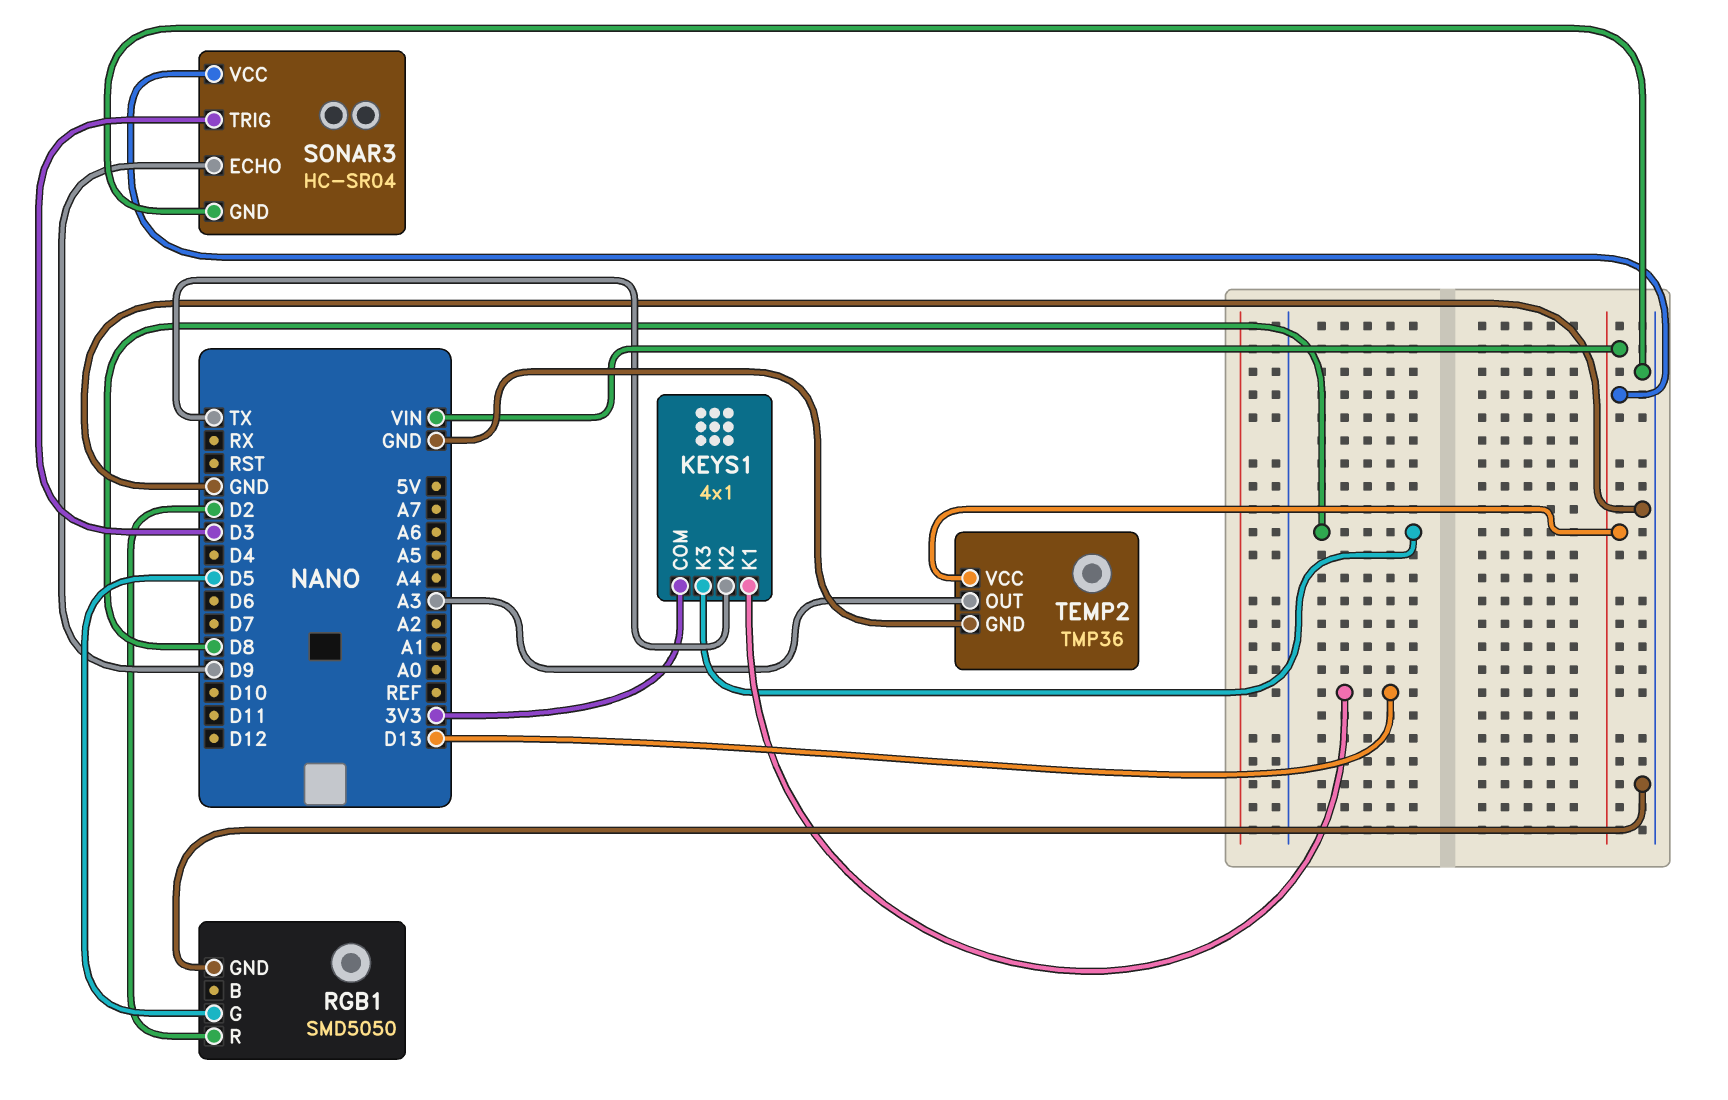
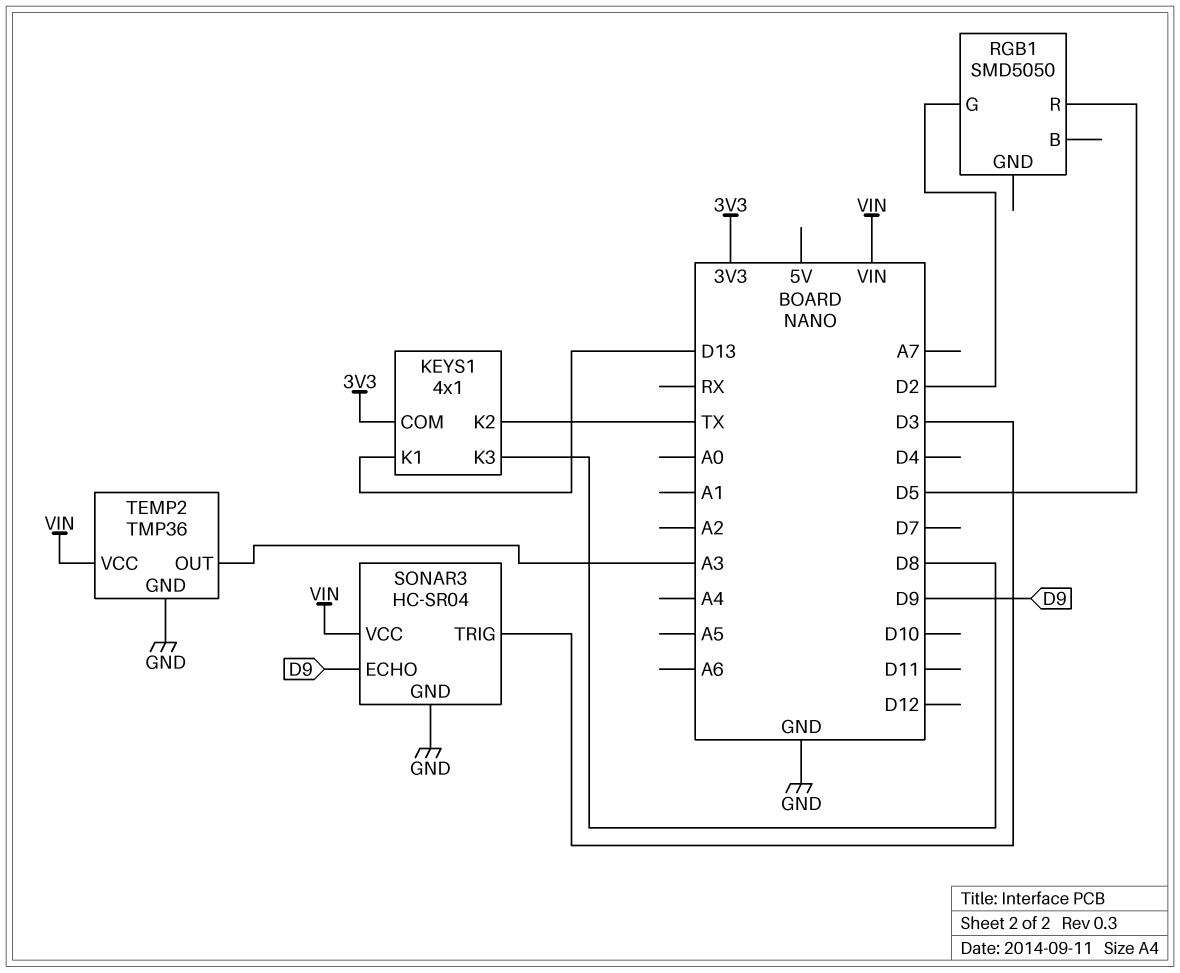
RGB1 pin G: D5 -> D2
RGB1 pin GND: GND -> none
RGB1 pin R: D2 -> D5

